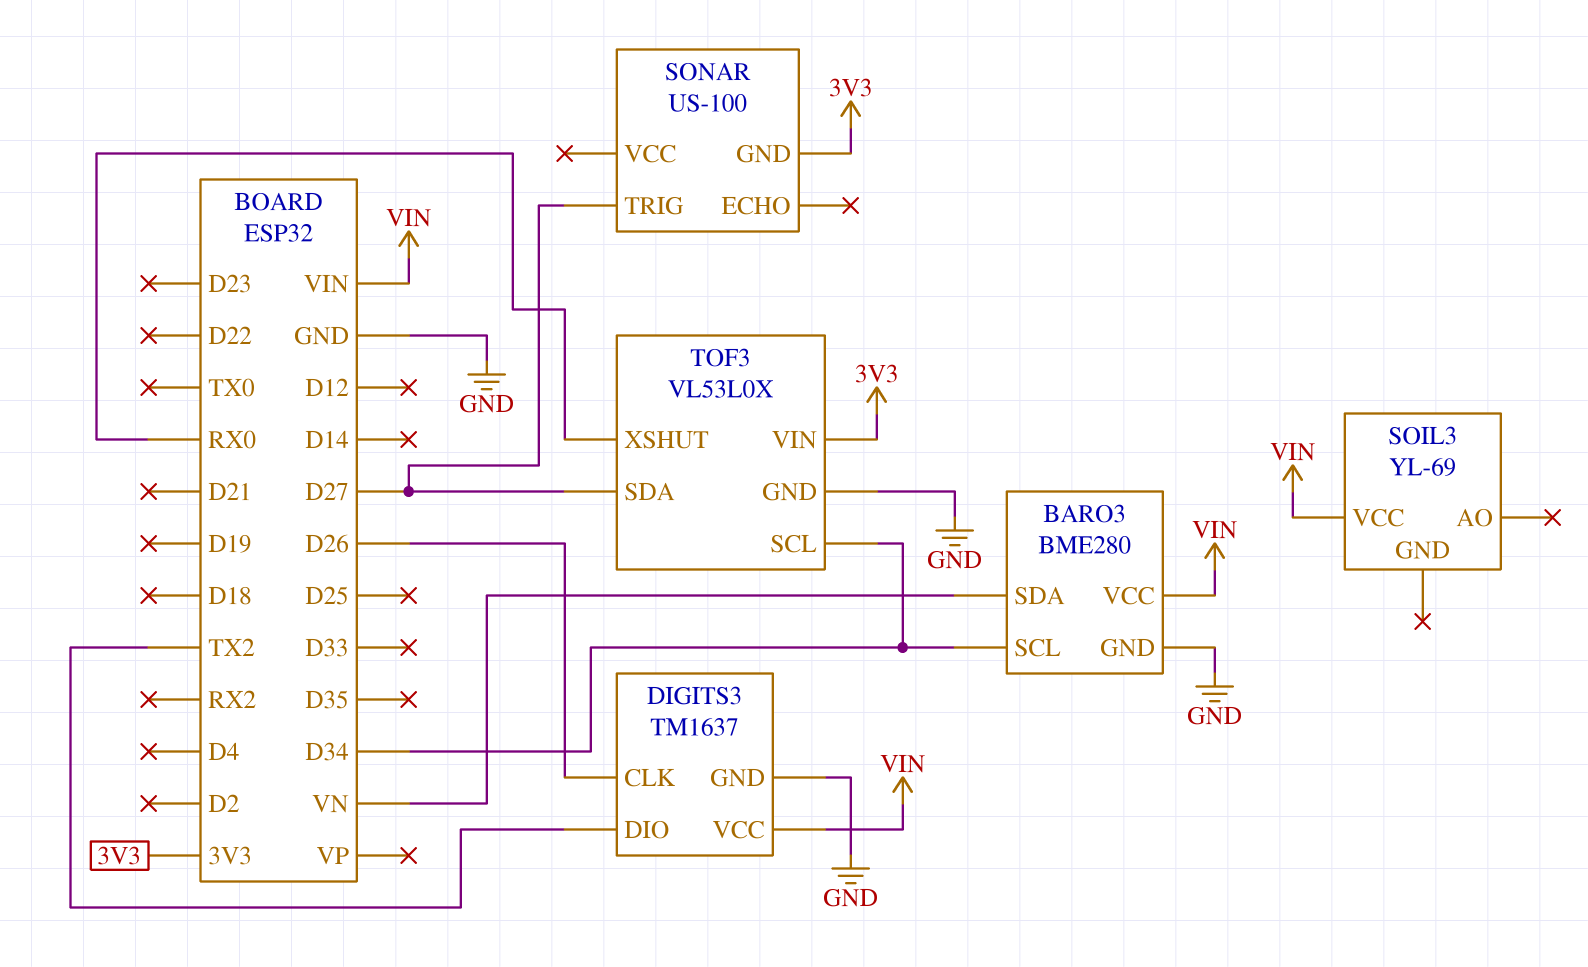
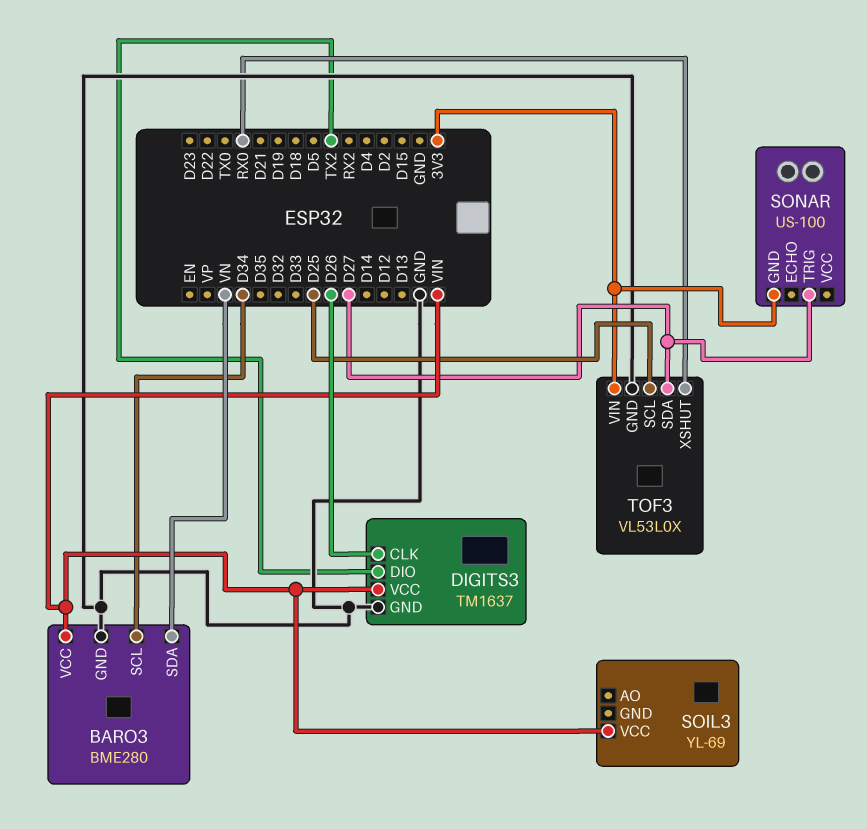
TOF3 pin SCL: D34 -> D25

